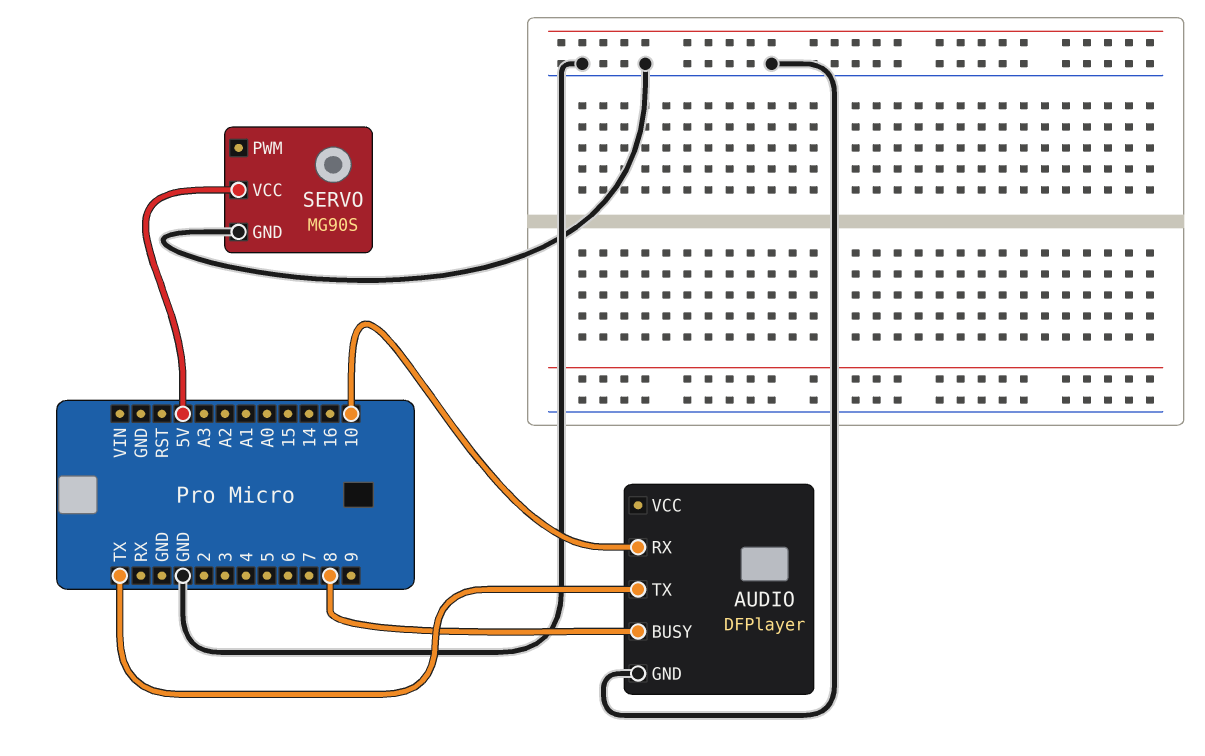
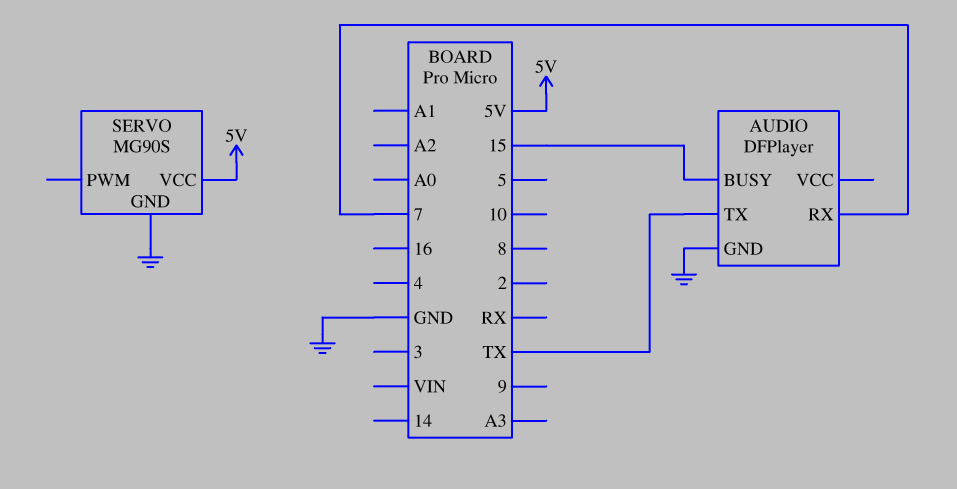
AUDIO pin BUSY: 8 -> 15
AUDIO pin RX: 10 -> 7

